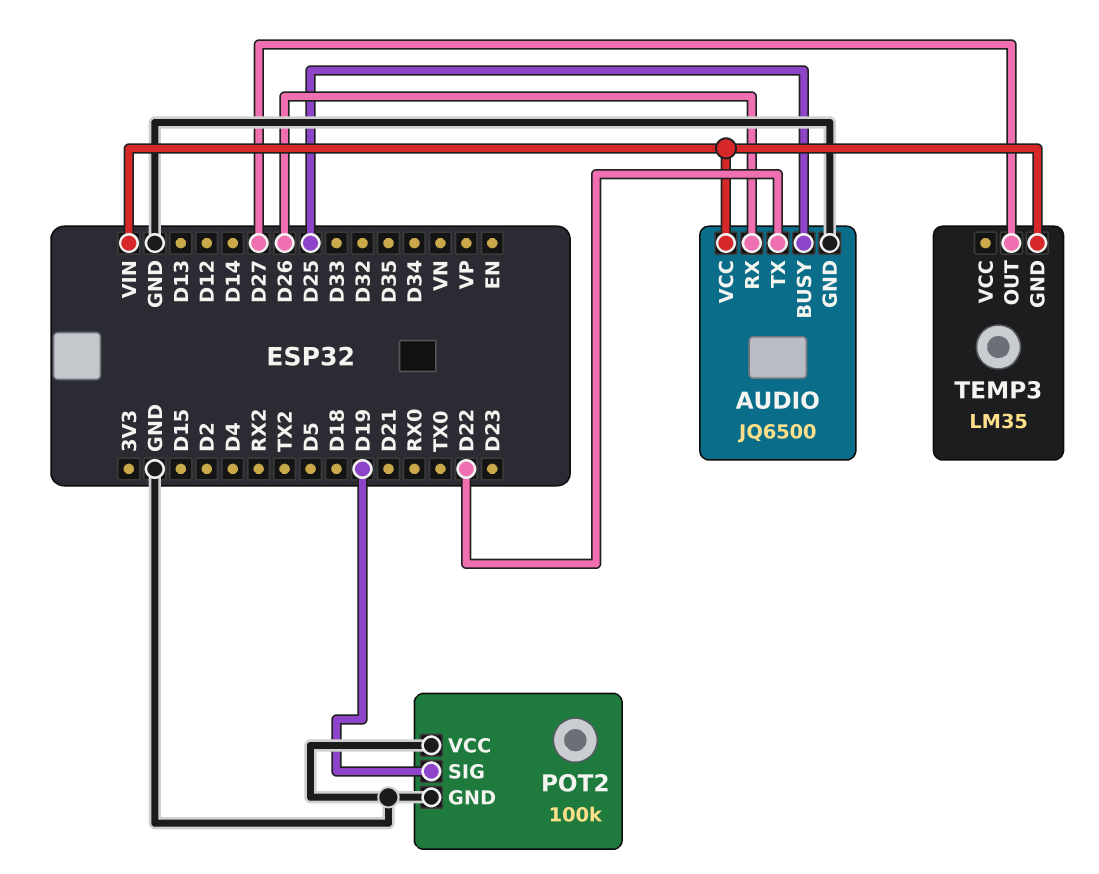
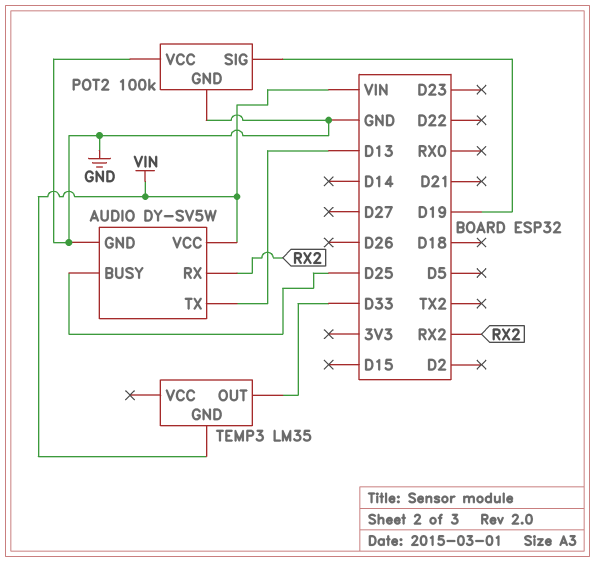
AUDIO: JQ6500 -> DY-SV5W
AUDIO pin RX: D26 -> RX2
AUDIO pin TX: D22 -> D13
TEMP3 pin OUT: D27 -> D33

